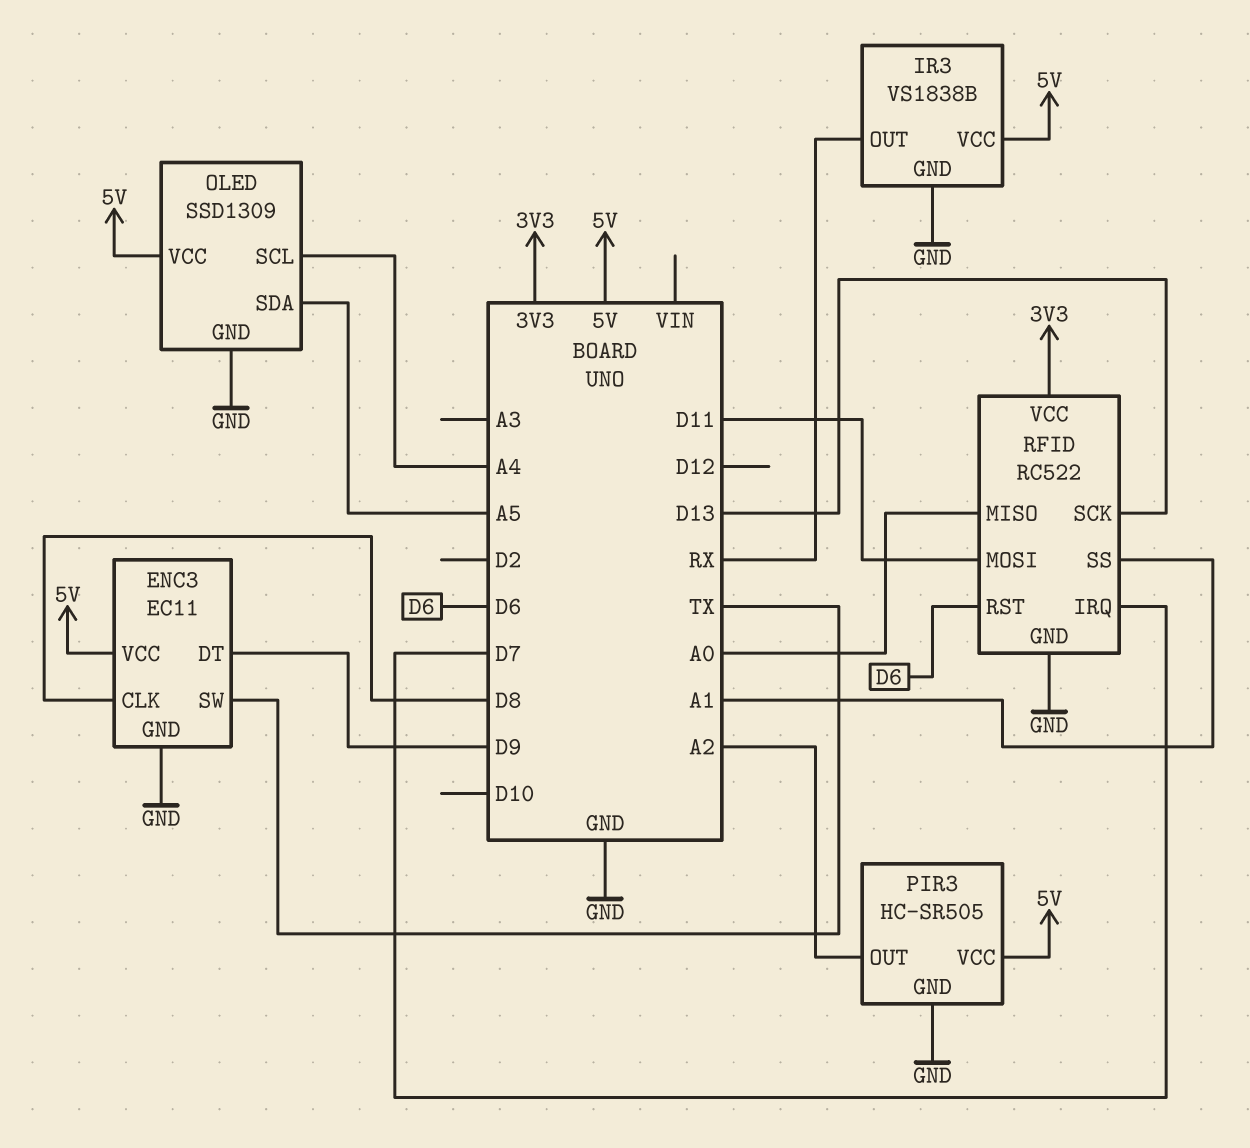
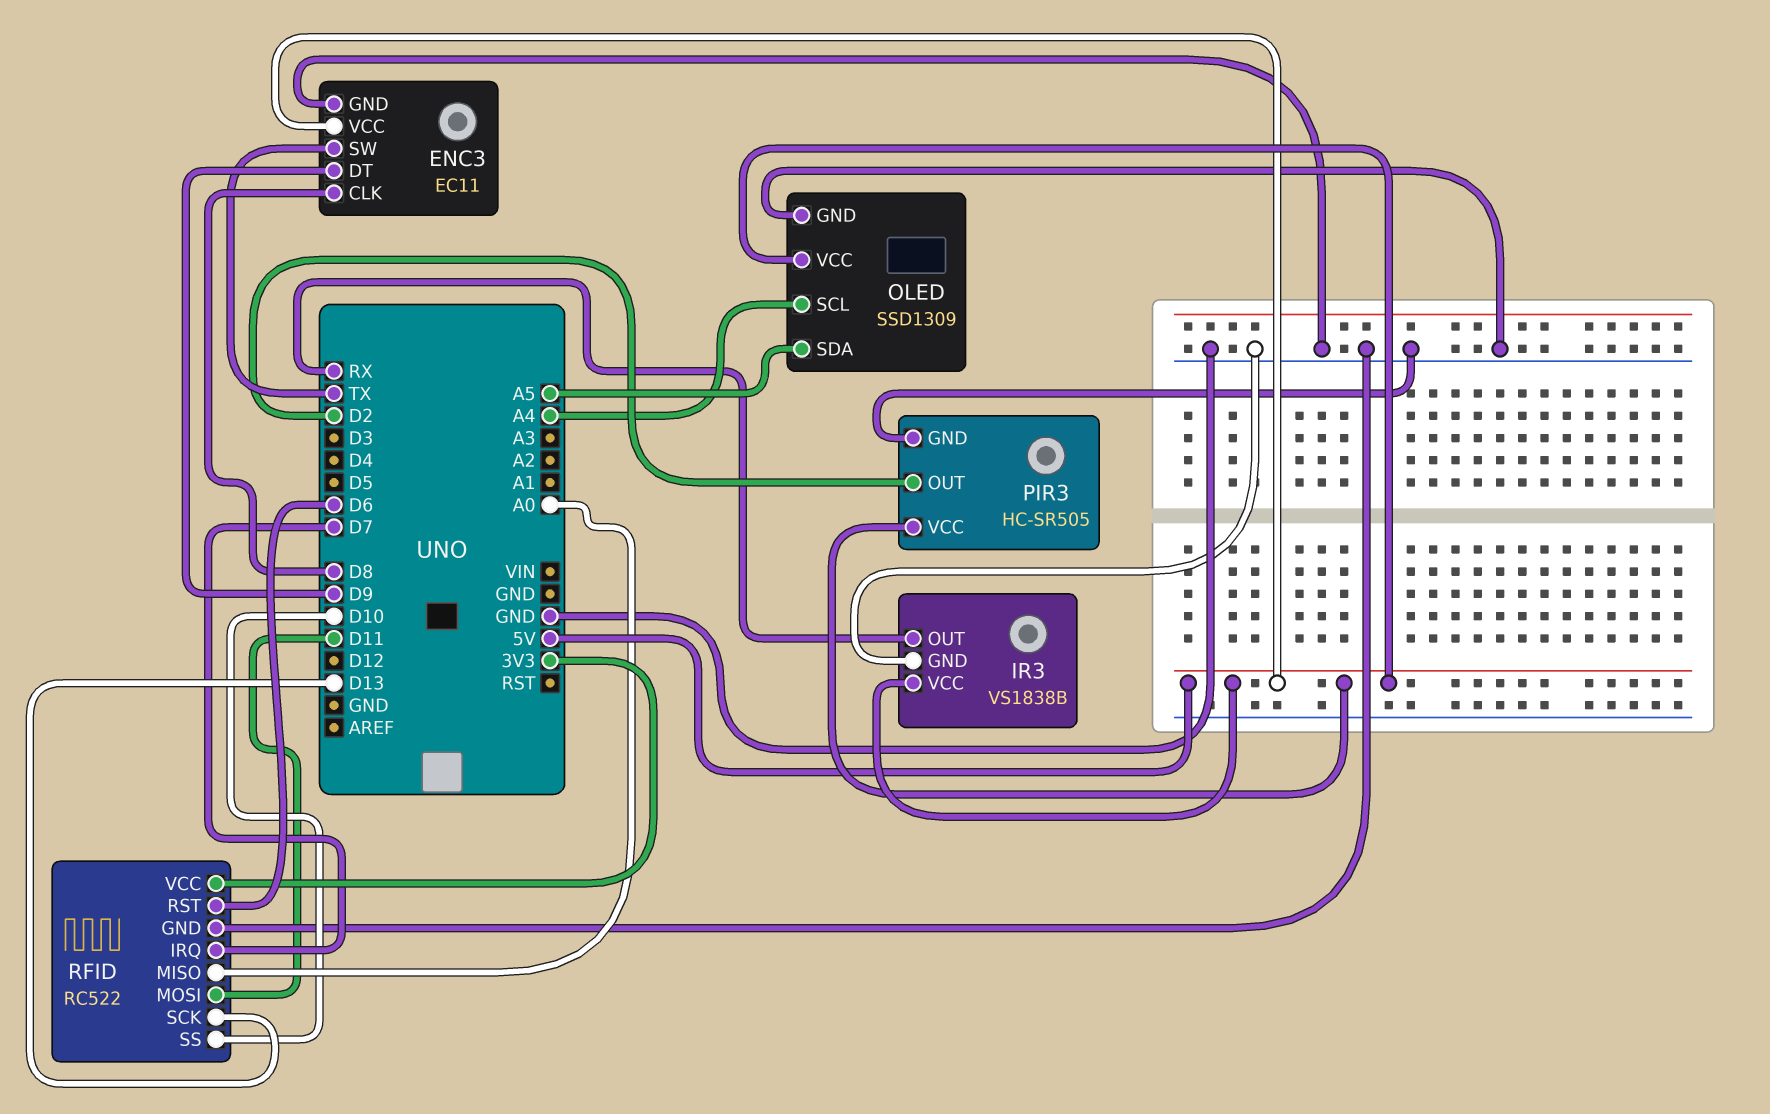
PIR3 pin OUT: A2 -> D2
RFID pin SS: A1 -> D10

